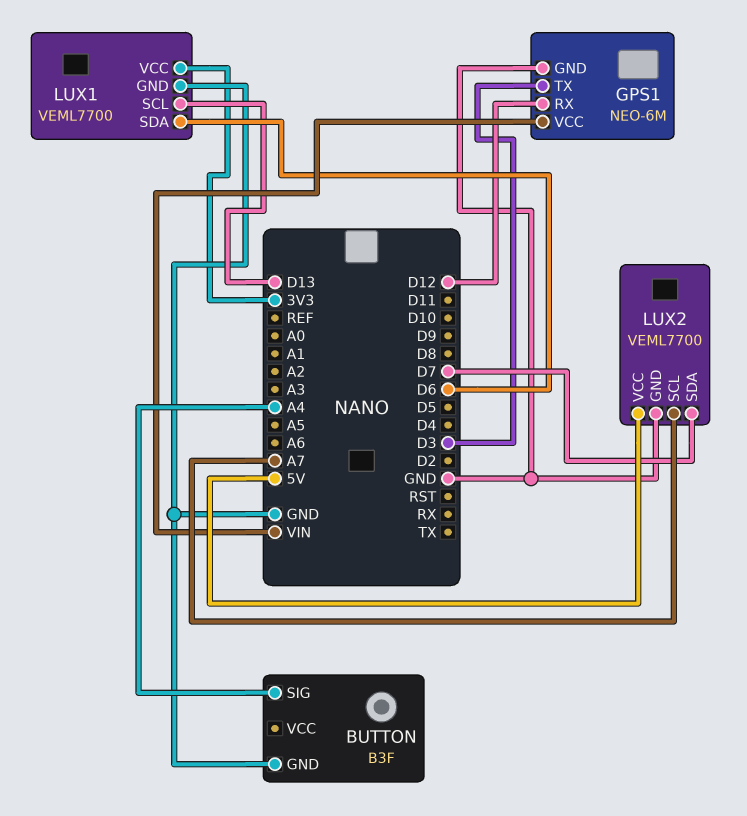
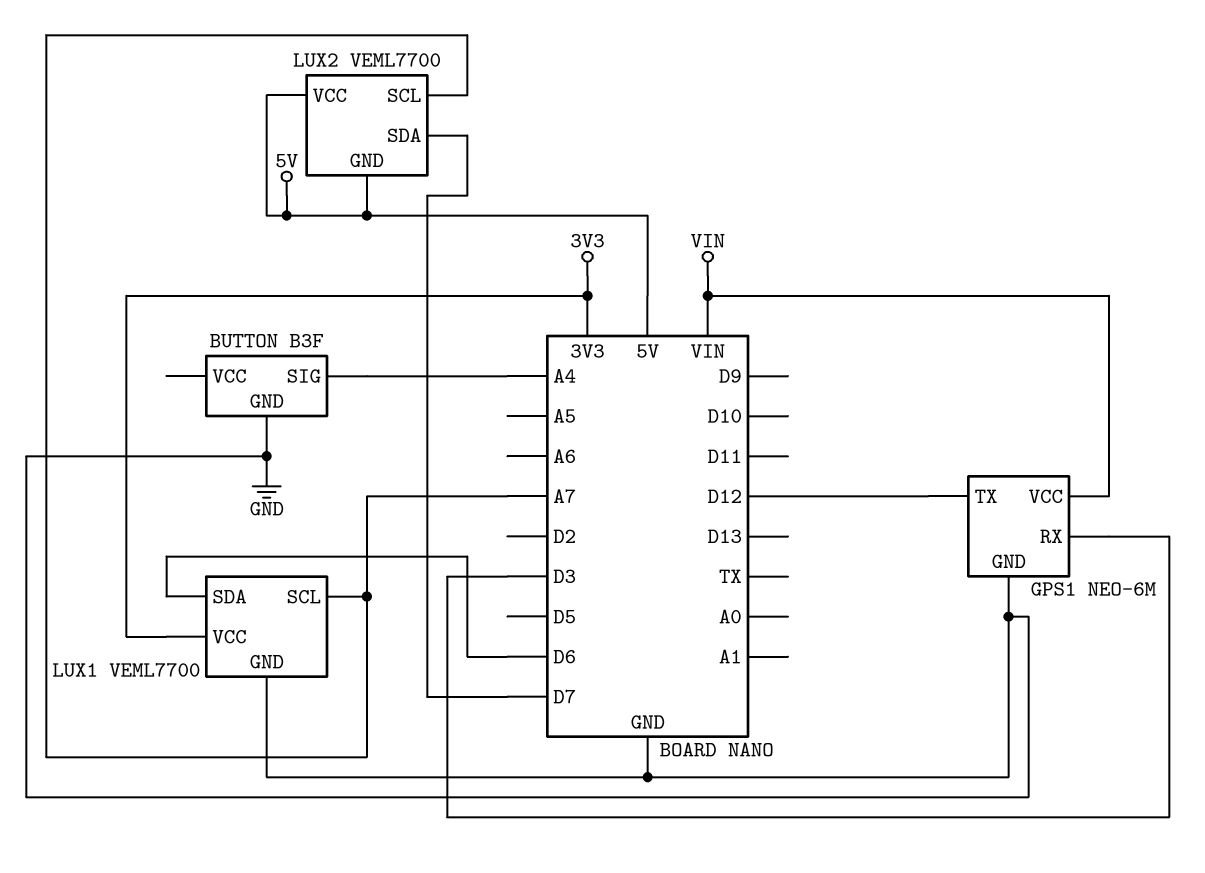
GPS1 pin RX: D12 -> D3
GPS1 pin TX: D3 -> D12
LUX1 pin SCL: D13 -> A7
LUX2 pin GND: GND -> 5V

